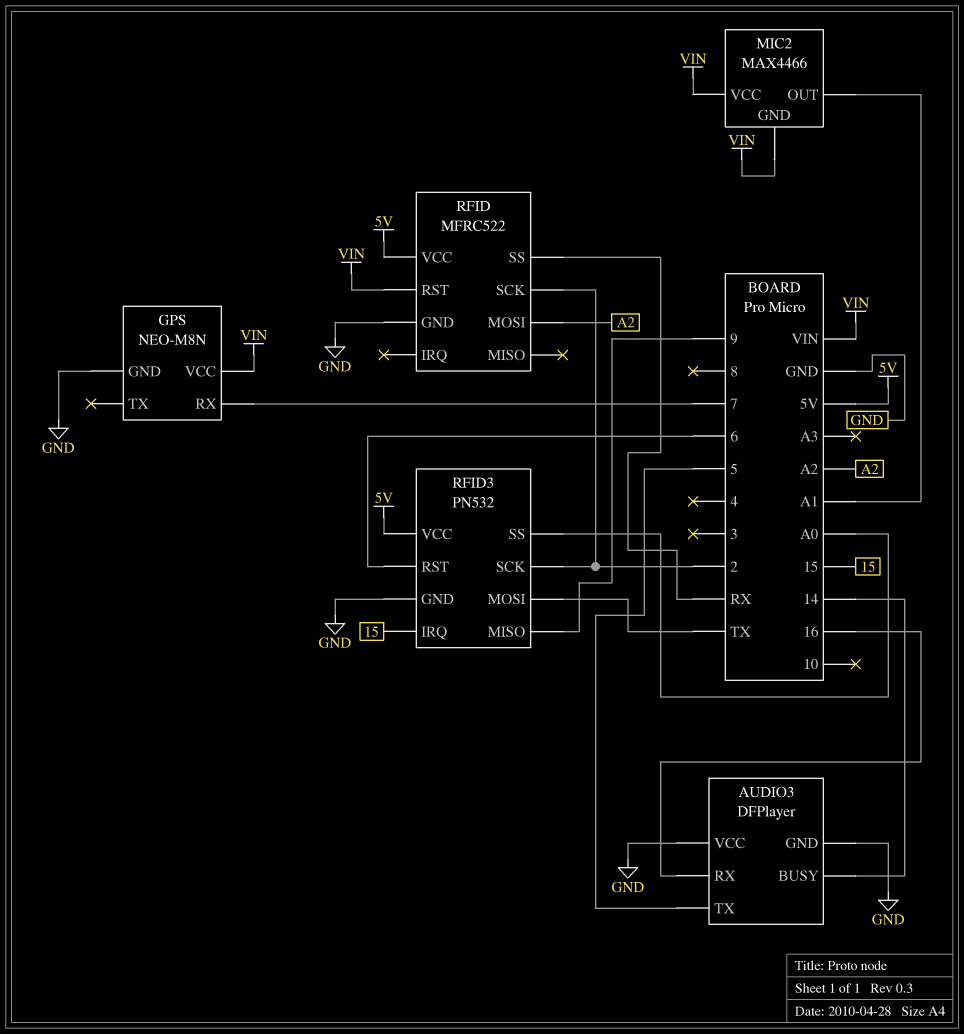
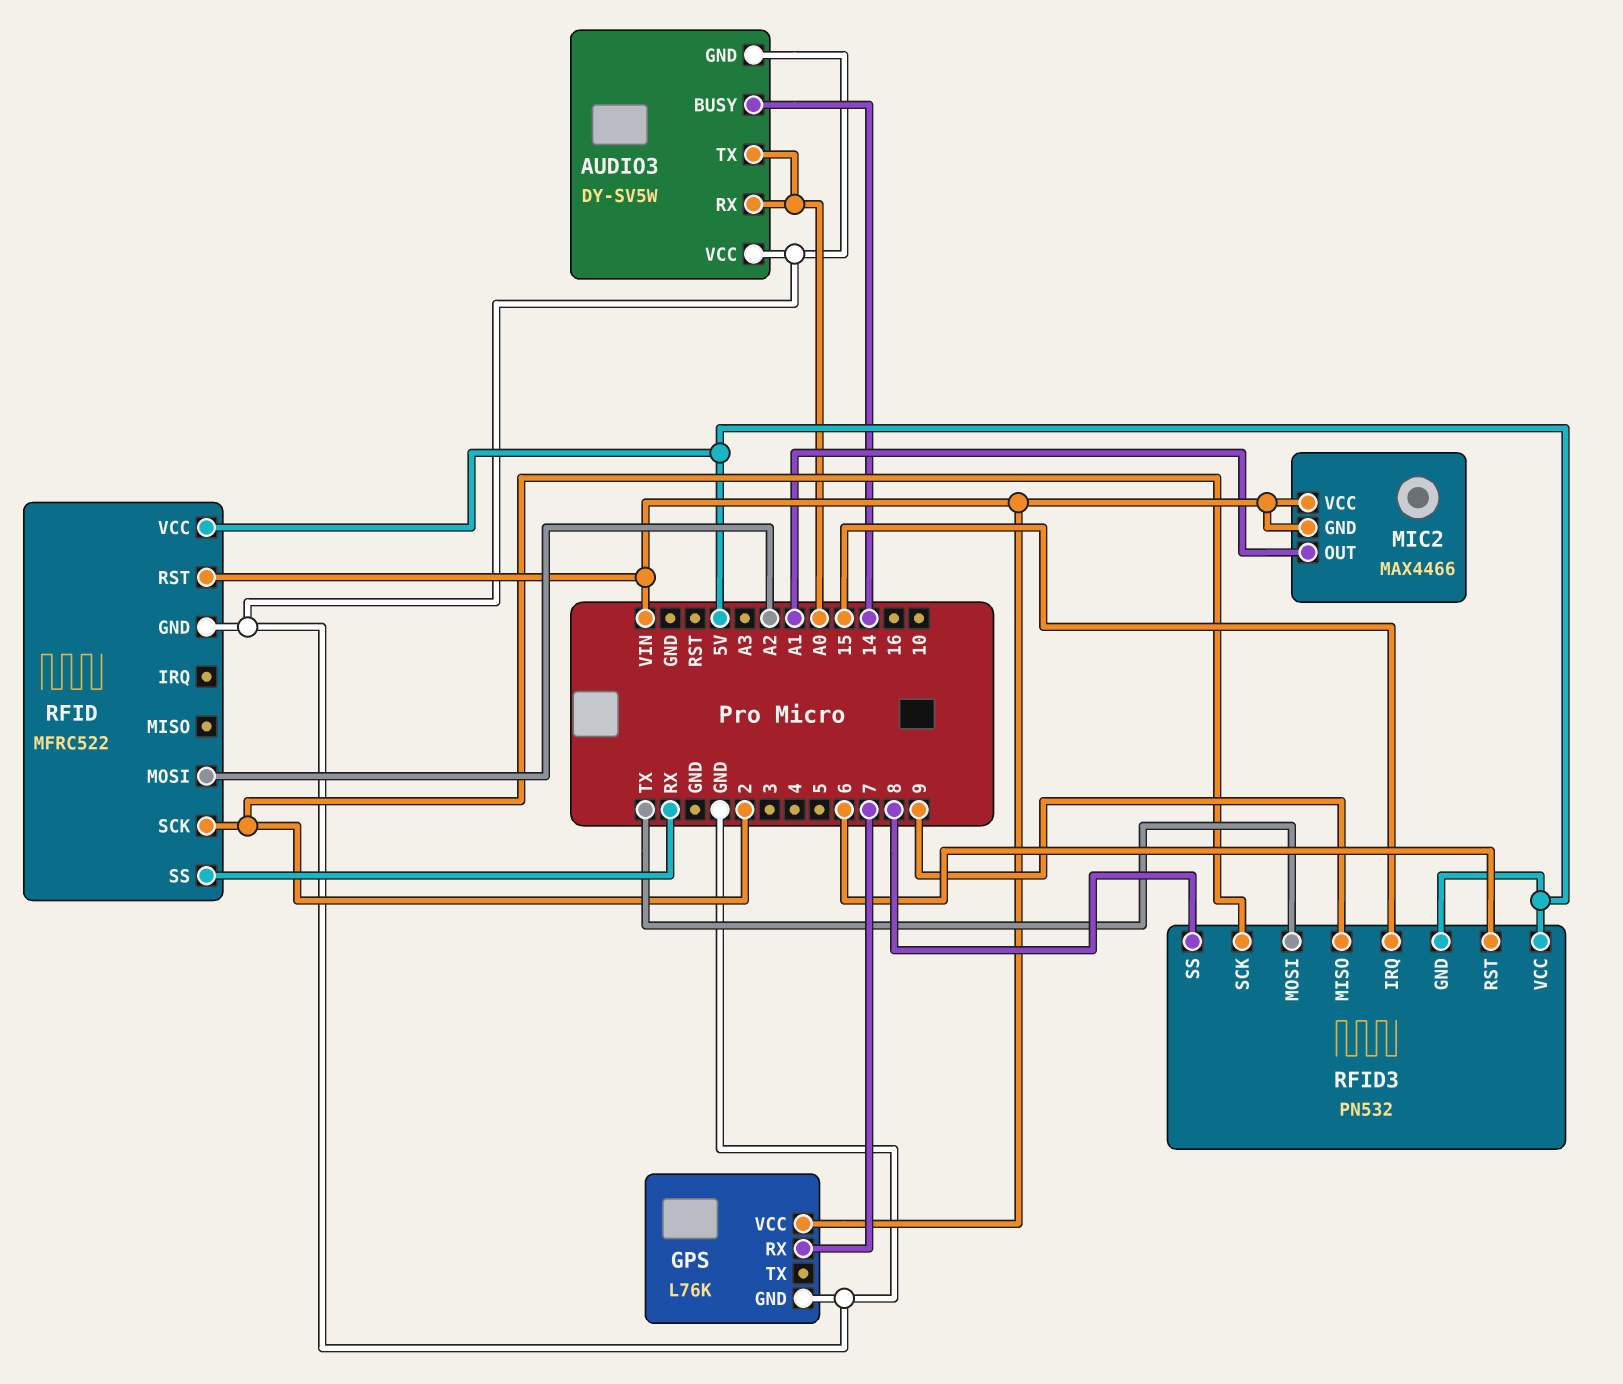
AUDIO3: DFPlayer -> DY-SV5W
AUDIO3 pin RX: 16 -> A0
AUDIO3 pin TX: 5 -> A0
GPS: NEO-M8N -> L76K
RFID3 pin GND: GND -> 5V
RFID3 pin SS: A0 -> 8

